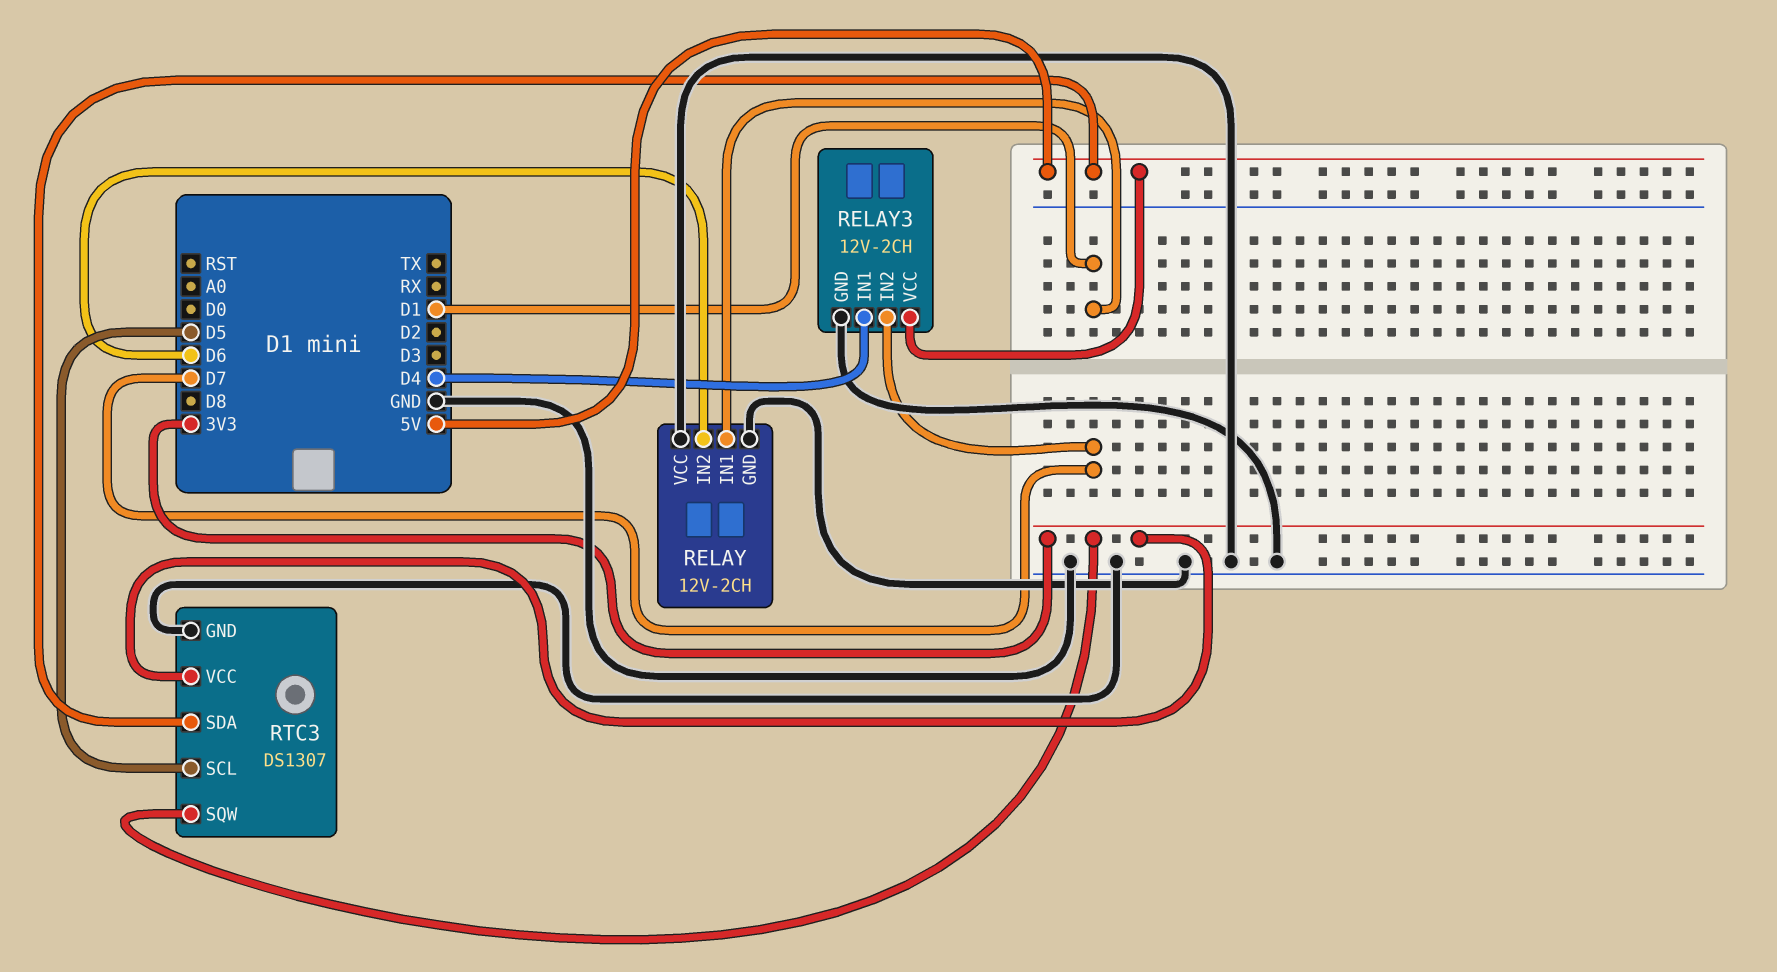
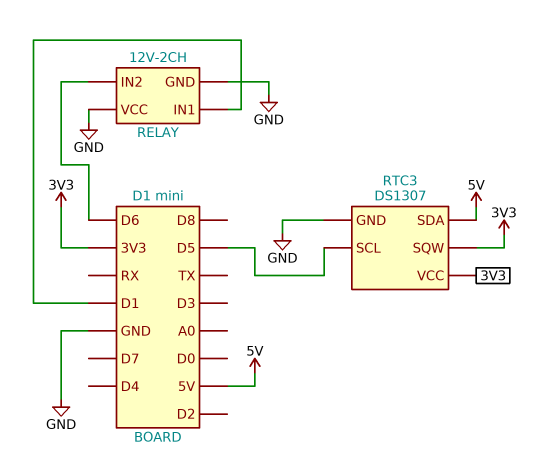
RELAY3: 12V-2CH -> none
RELAY3 pin GND: GND -> none
RELAY3 pin IN1: D4 -> none
RELAY3 pin IN2: D7 -> none
RELAY3 pin VCC: 5V -> none

